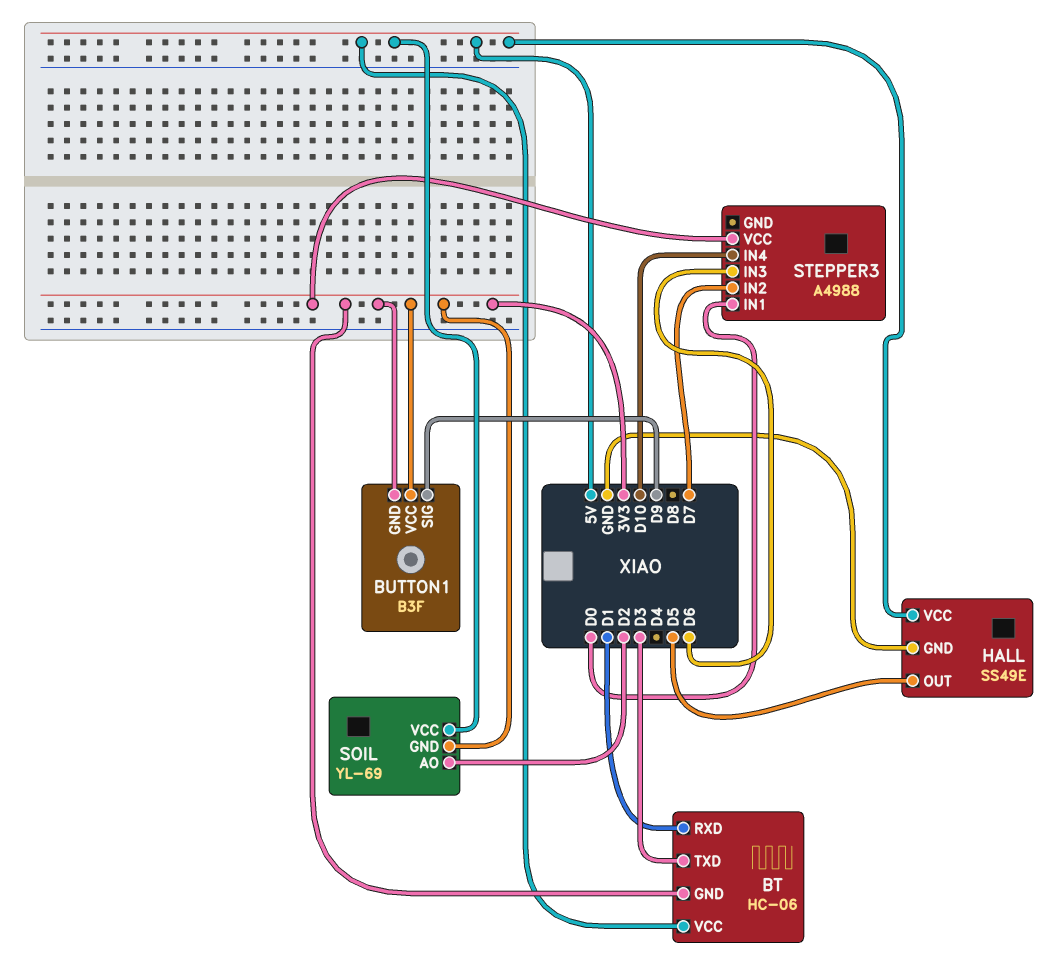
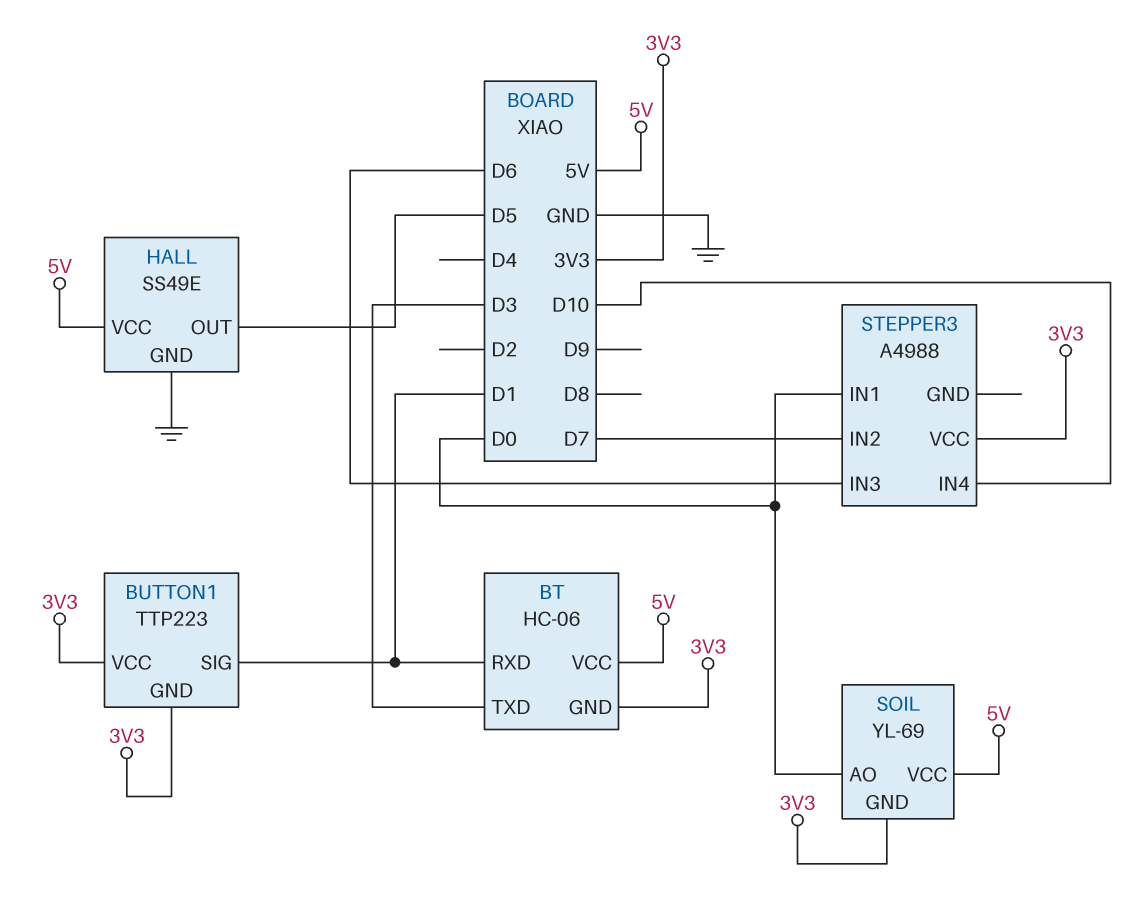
BUTTON1: B3F -> TTP223
BUTTON1 pin SIG: D9 -> D1
SOIL pin AO: D2 -> D0

